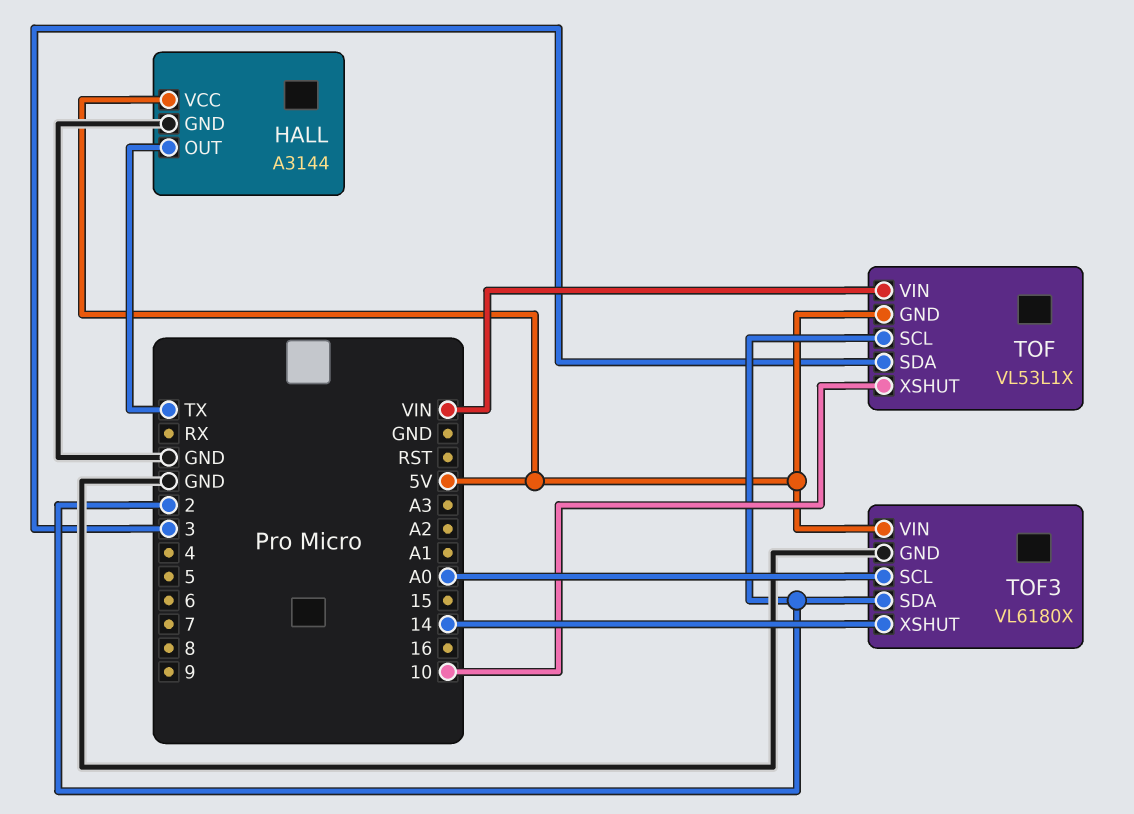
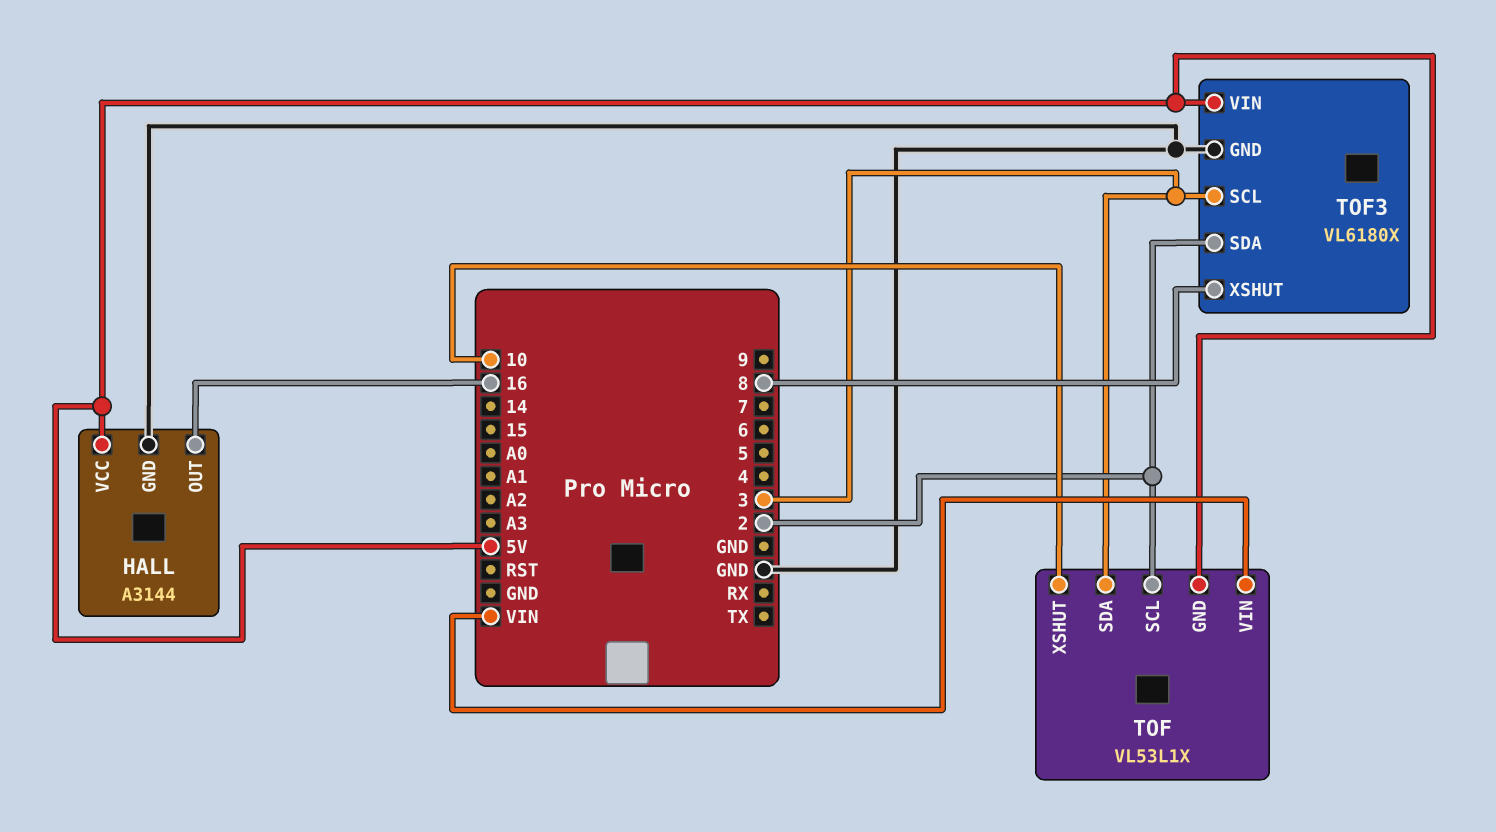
HALL pin OUT: TX -> 16
TOF3 pin SCL: A0 -> 3
TOF3 pin XSHUT: 14 -> 8

